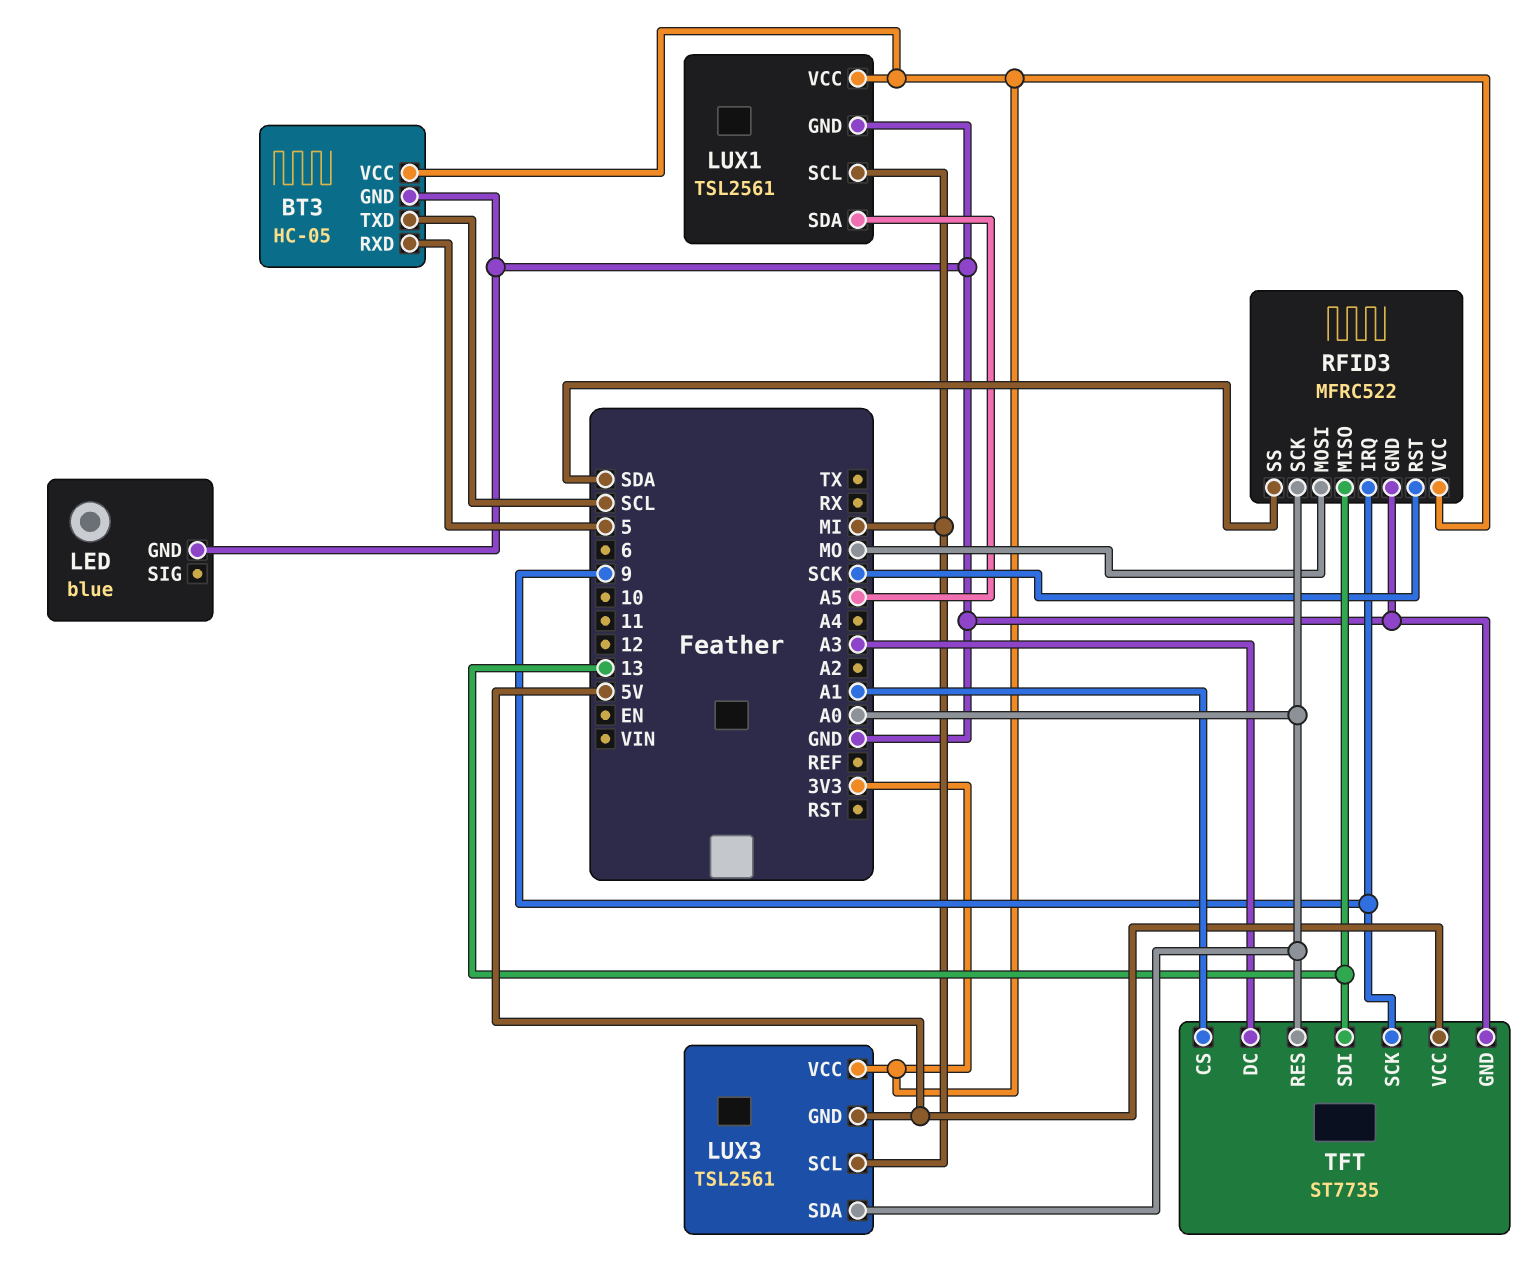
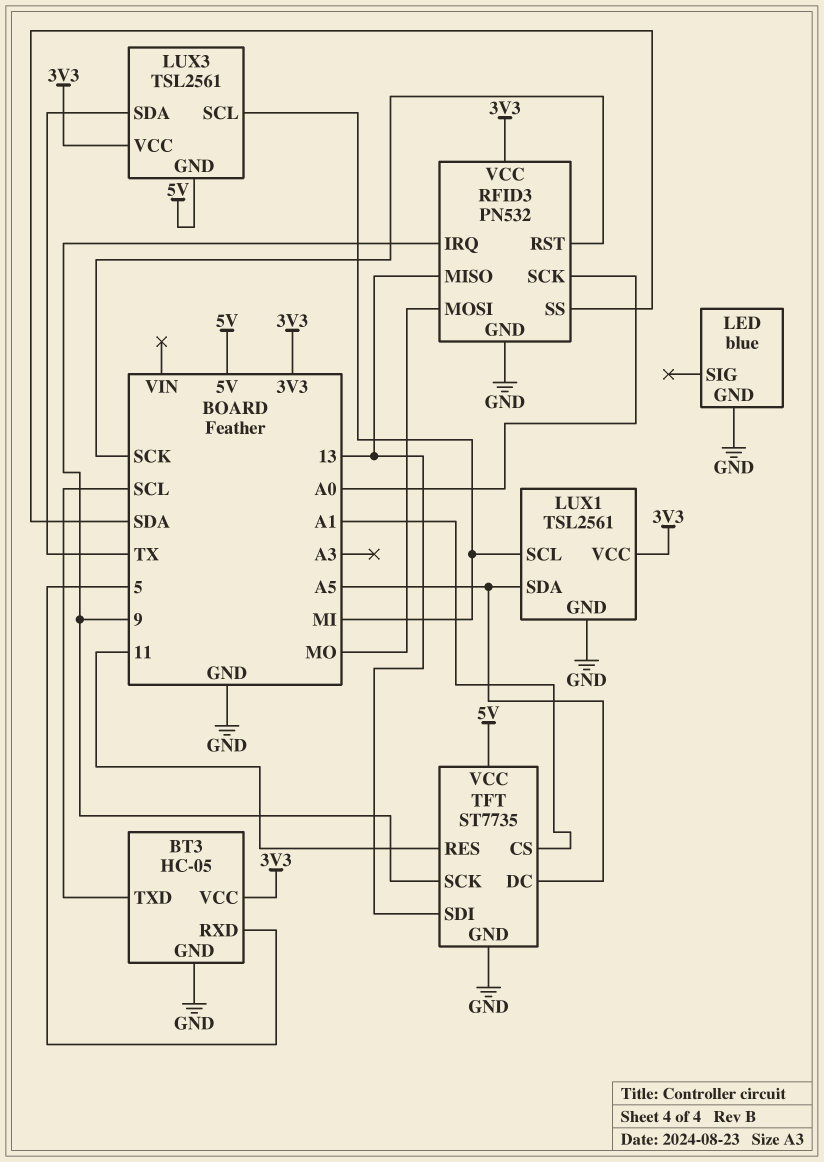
LUX3 pin SDA: A0 -> TX
RFID3: MFRC522 -> PN532
TFT pin DC: A3 -> A5
TFT pin RES: A0 -> 11

